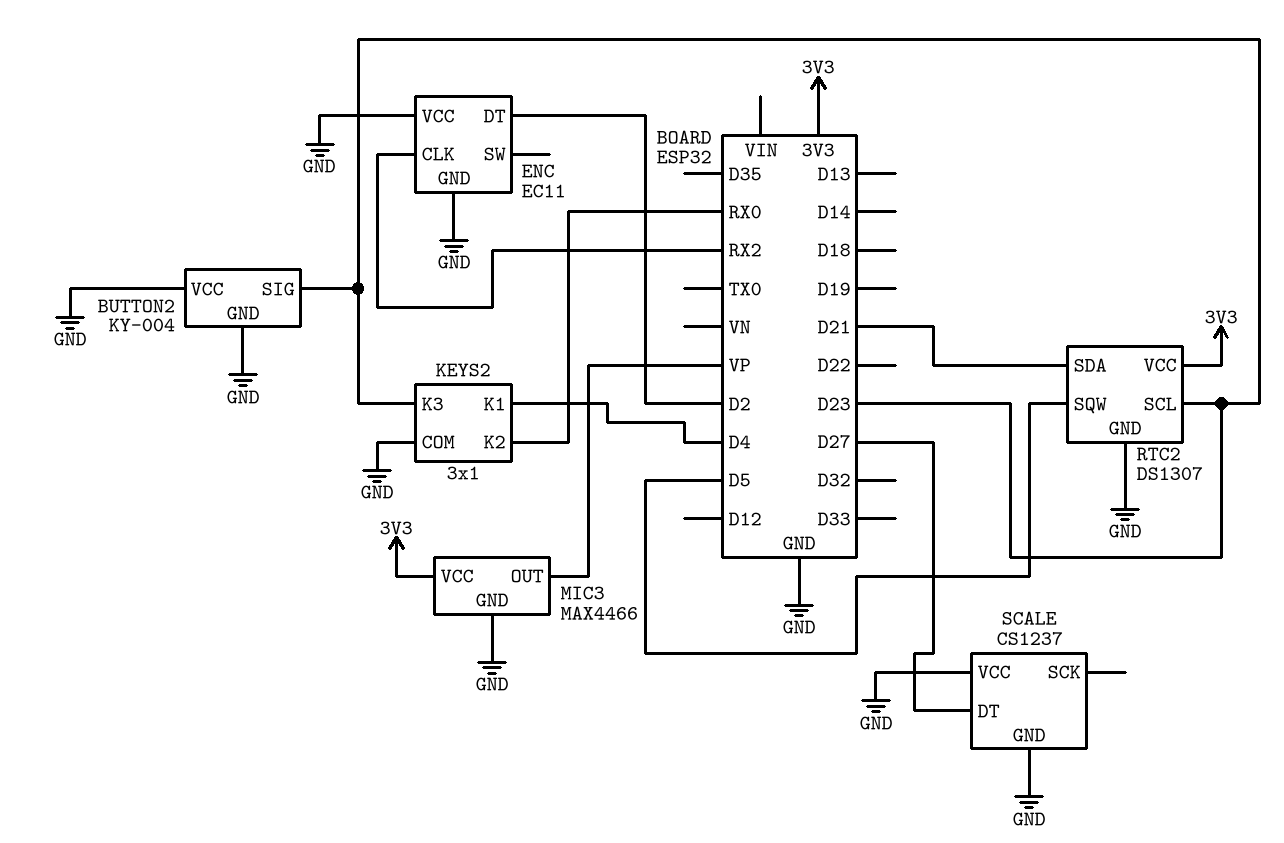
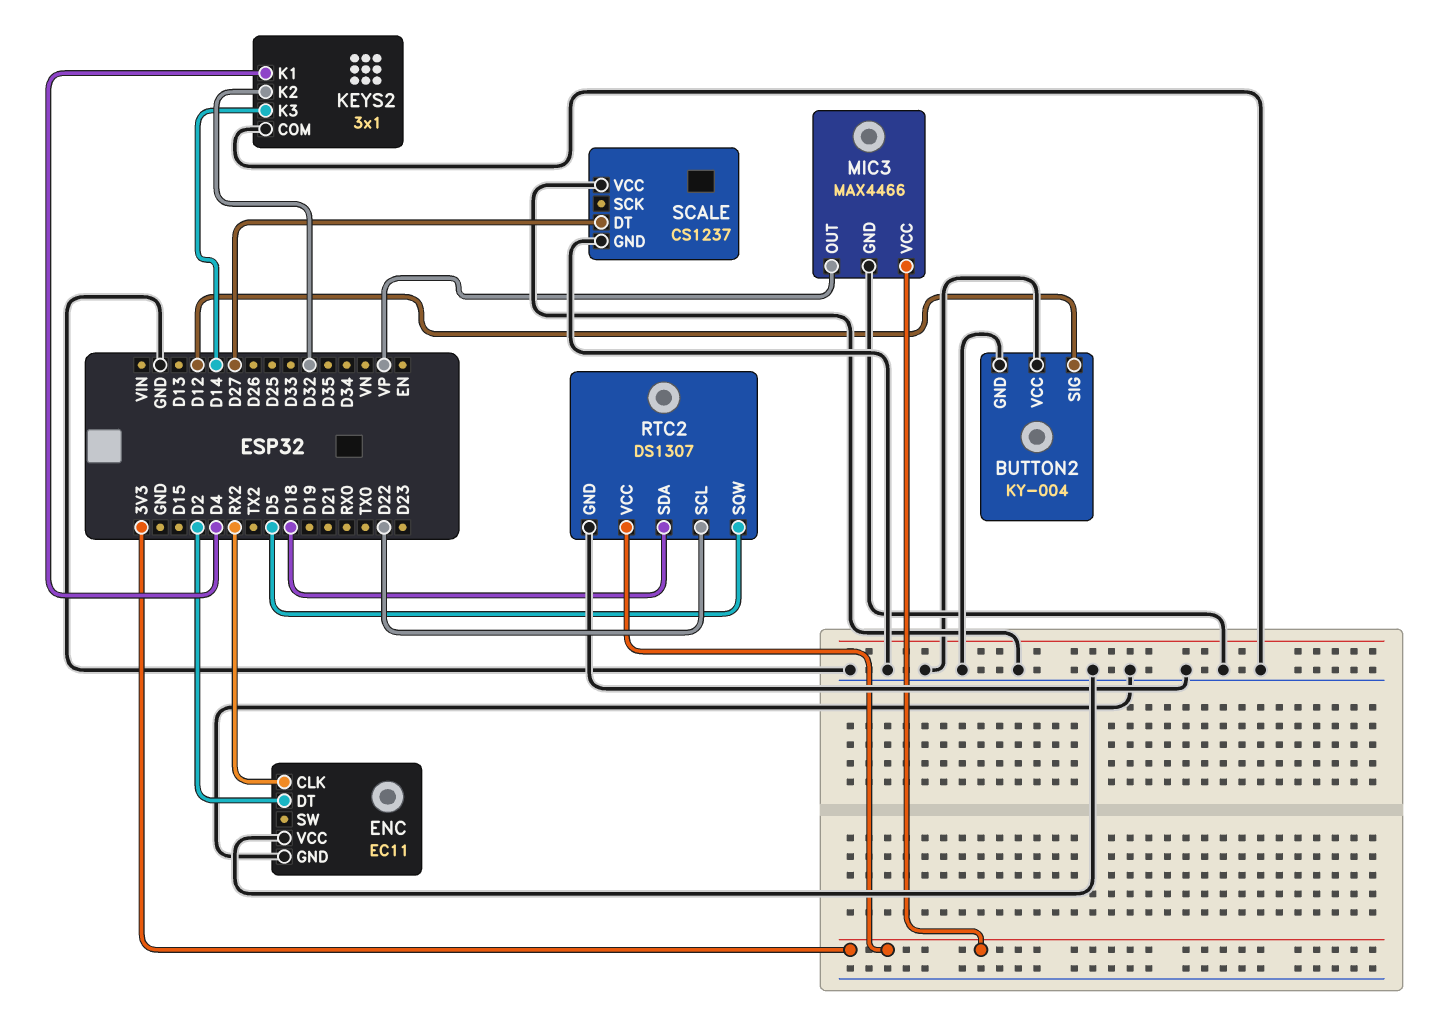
BUTTON2 pin SIG: D23 -> D12
KEYS2 pin K2: RX0 -> D32
KEYS2 pin K3: D23 -> D14
RTC2 pin SCL: D23 -> D22
RTC2 pin SDA: D21 -> D18

